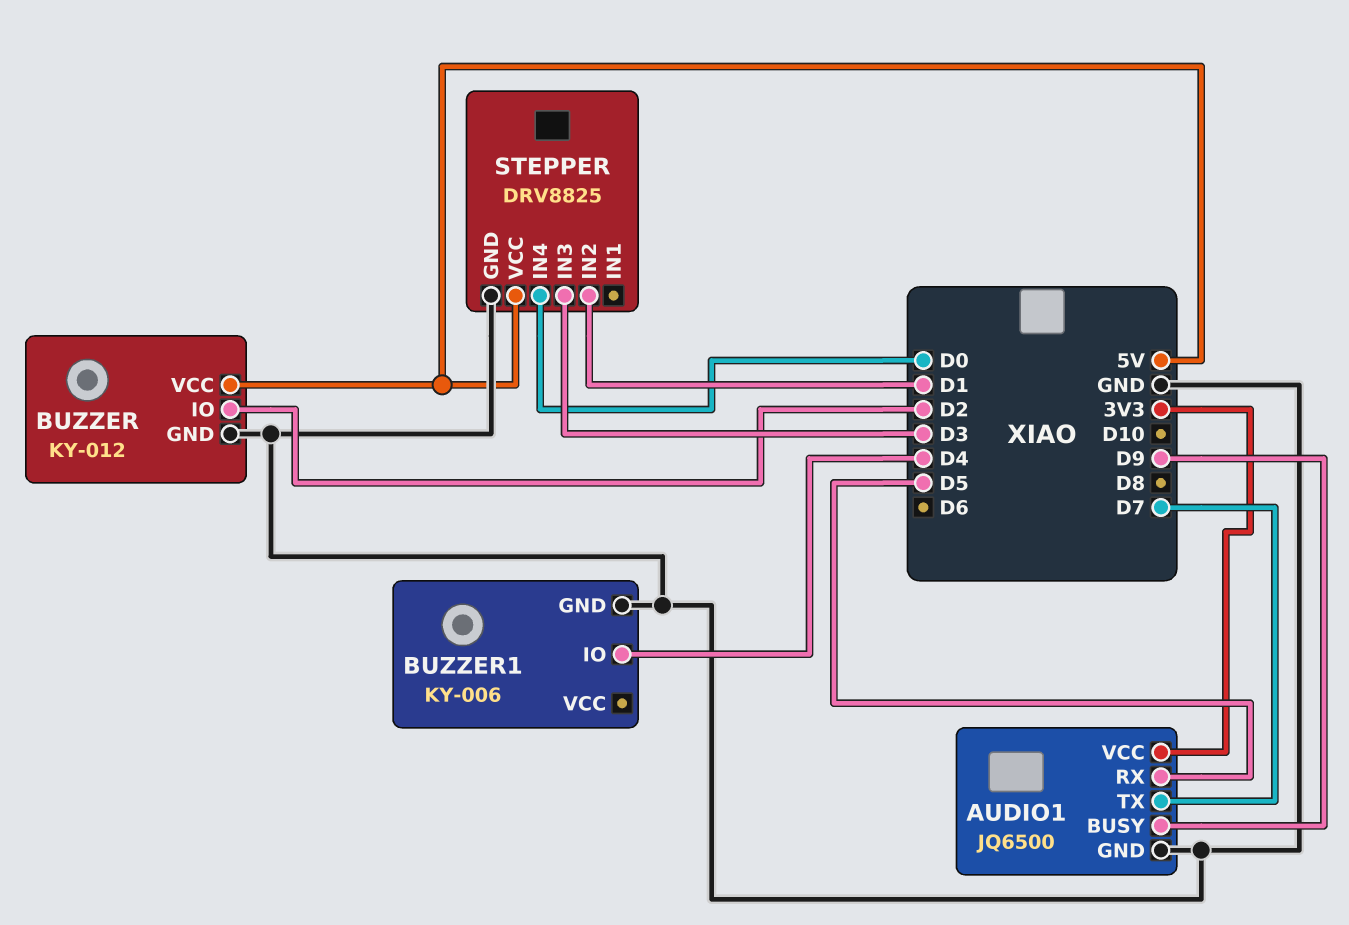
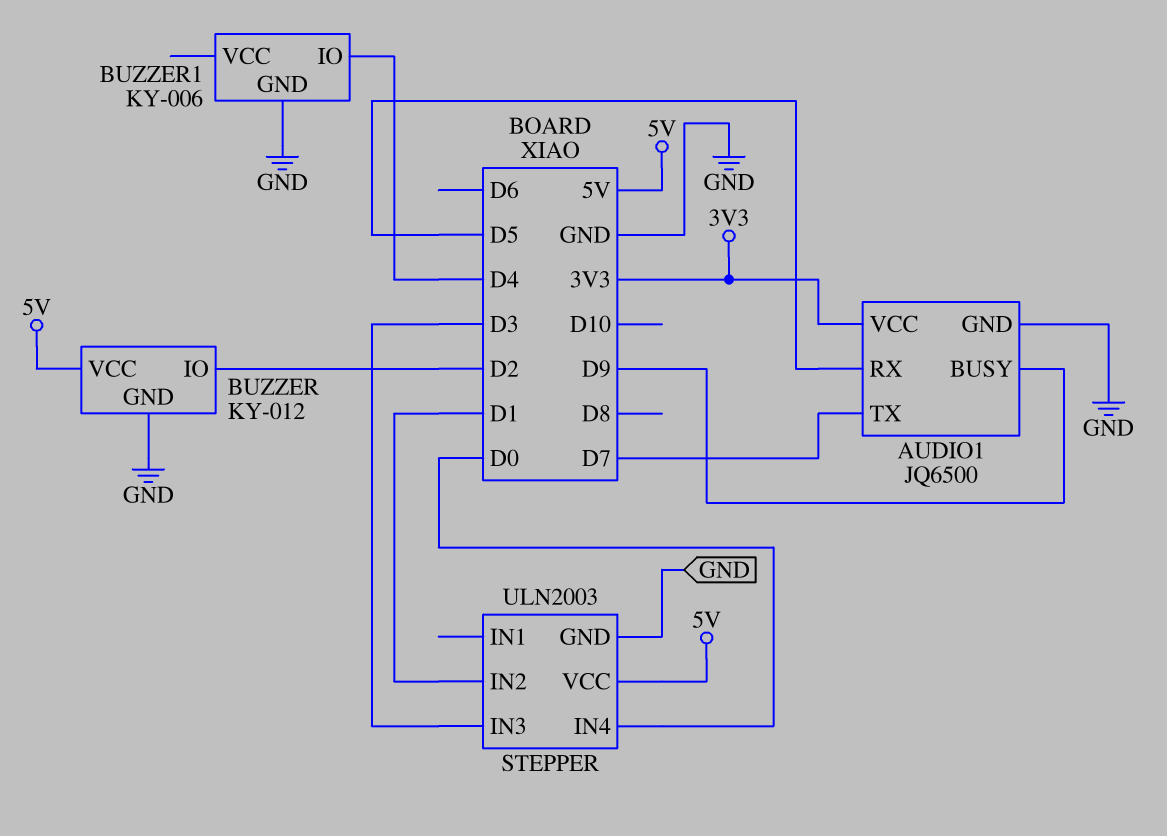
STEPPER: DRV8825 -> ULN2003

